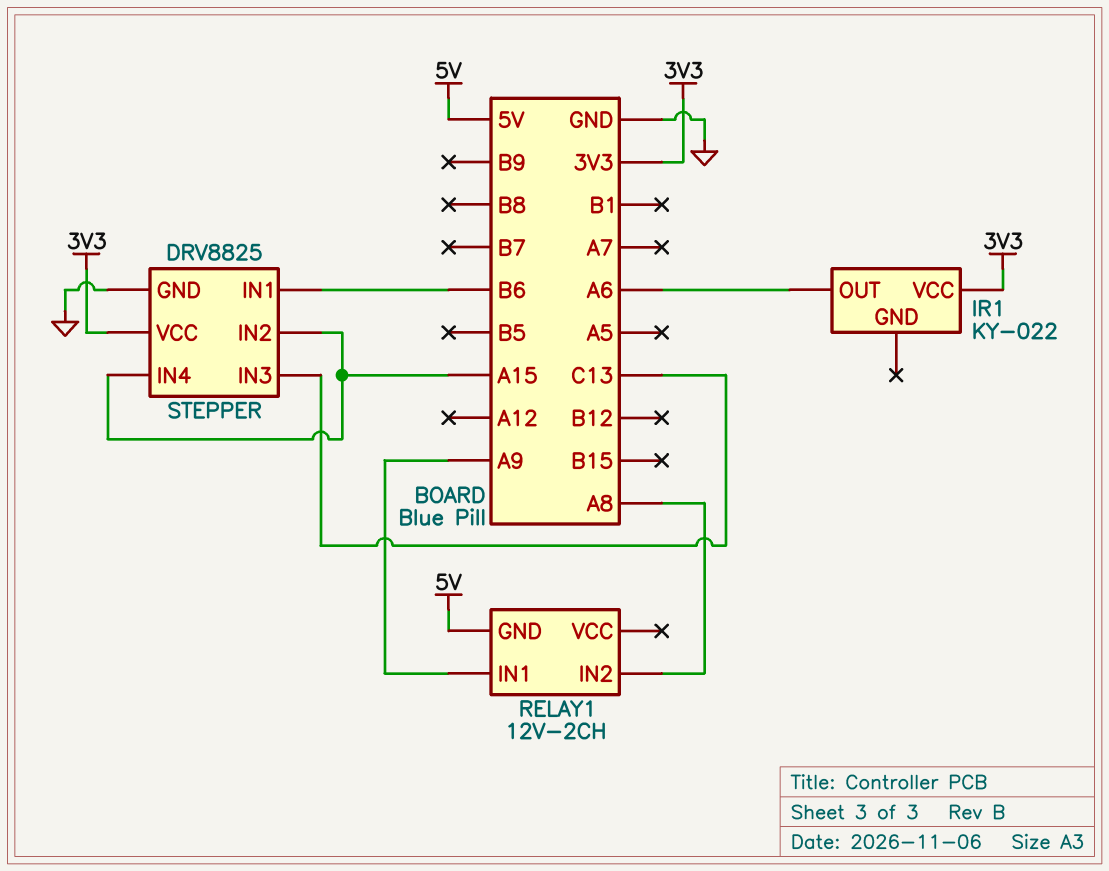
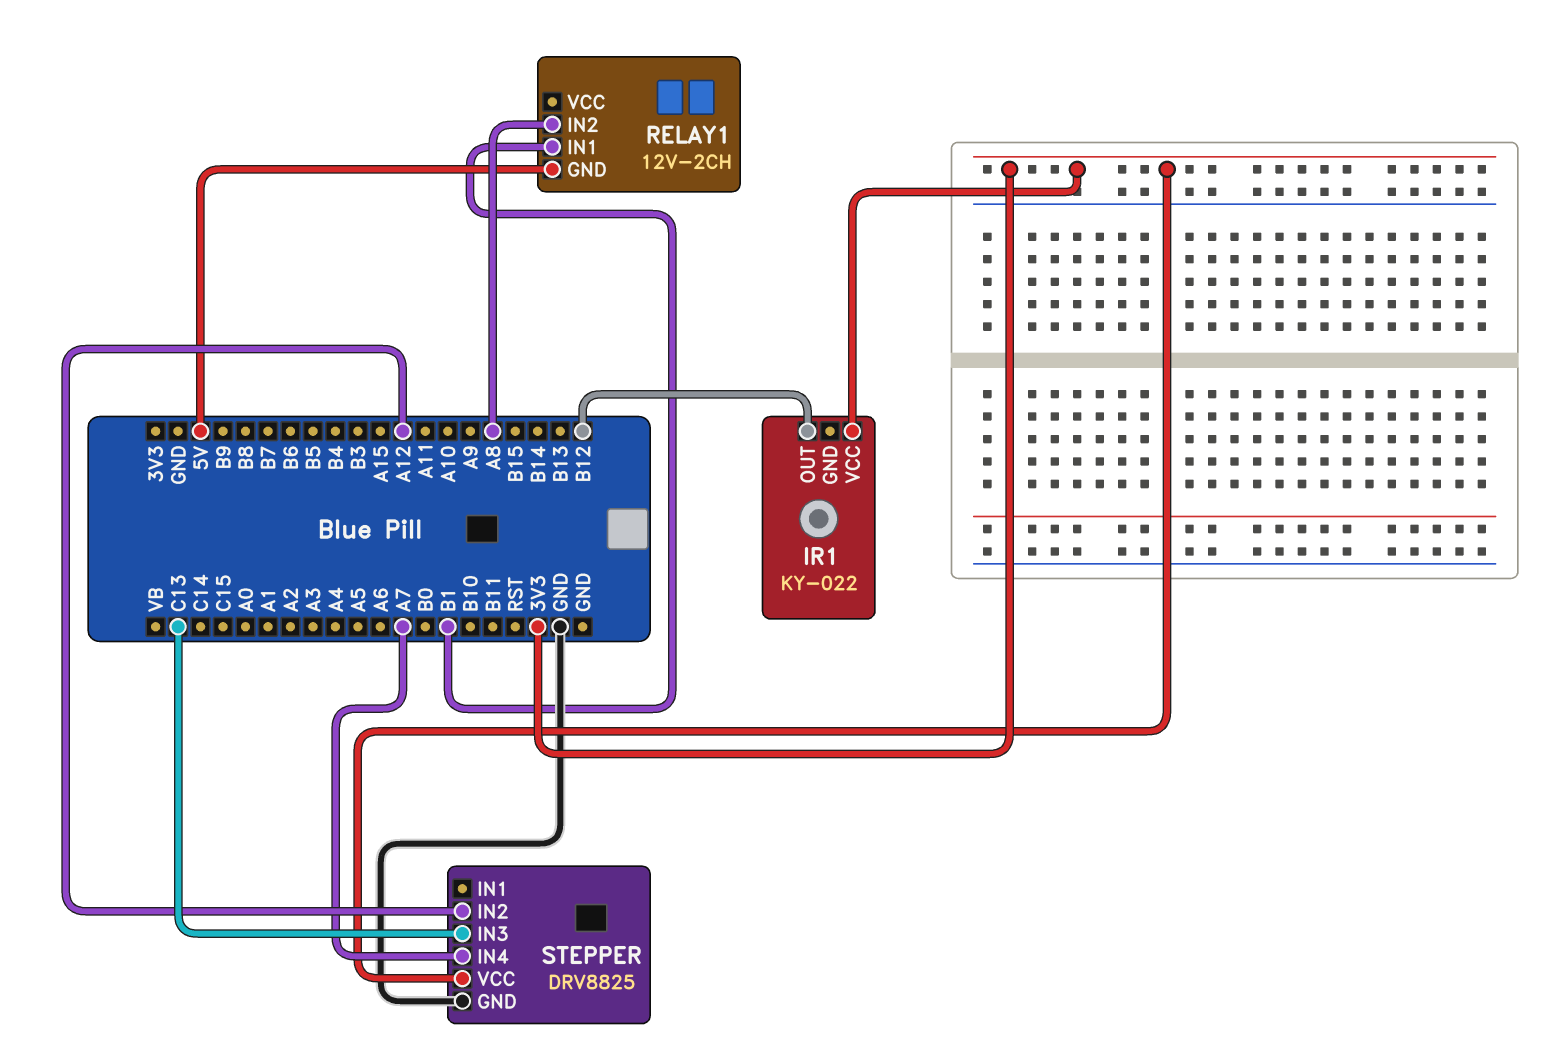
IR1 pin OUT: A6 -> B12
RELAY1 pin IN1: A9 -> B1
STEPPER pin IN1: B6 -> none
STEPPER pin IN2: A15 -> A12
STEPPER pin IN4: A15 -> A7

